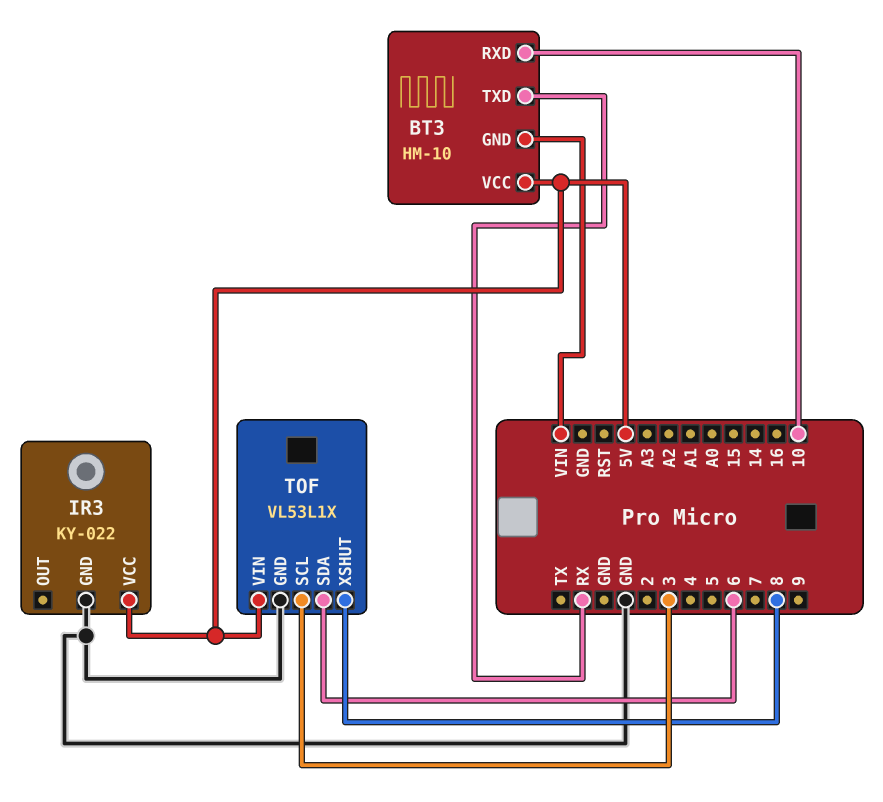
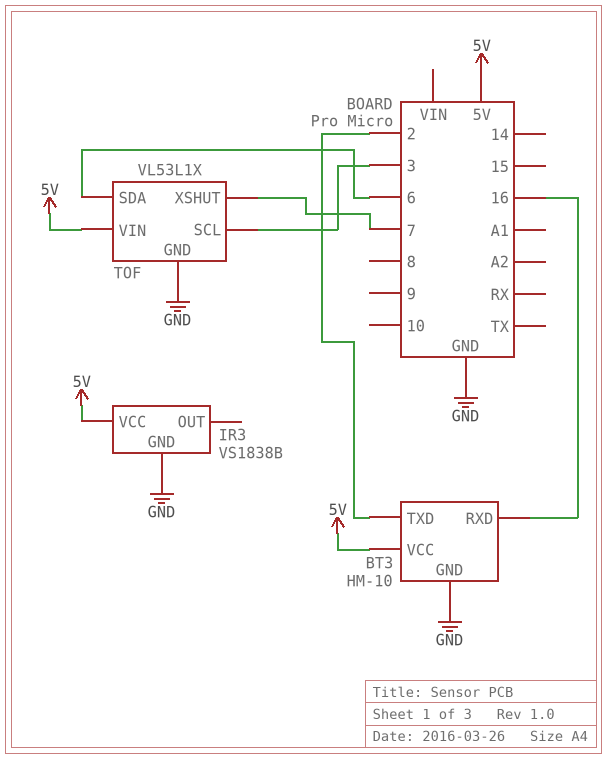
BT3 pin GND: VIN -> GND
BT3 pin RXD: 10 -> 16
BT3 pin TXD: RX -> 2
IR3: KY-022 -> VS1838B
TOF pin XSHUT: 8 -> 7

